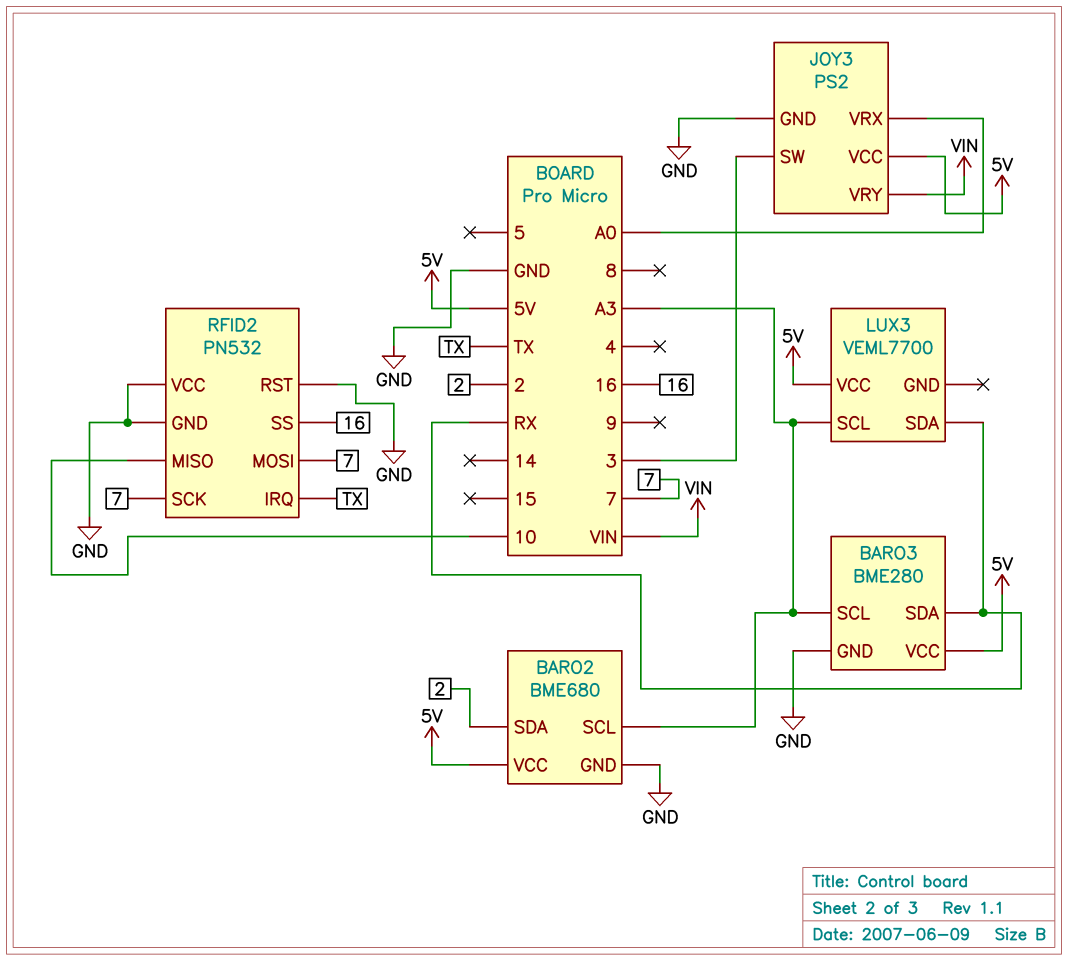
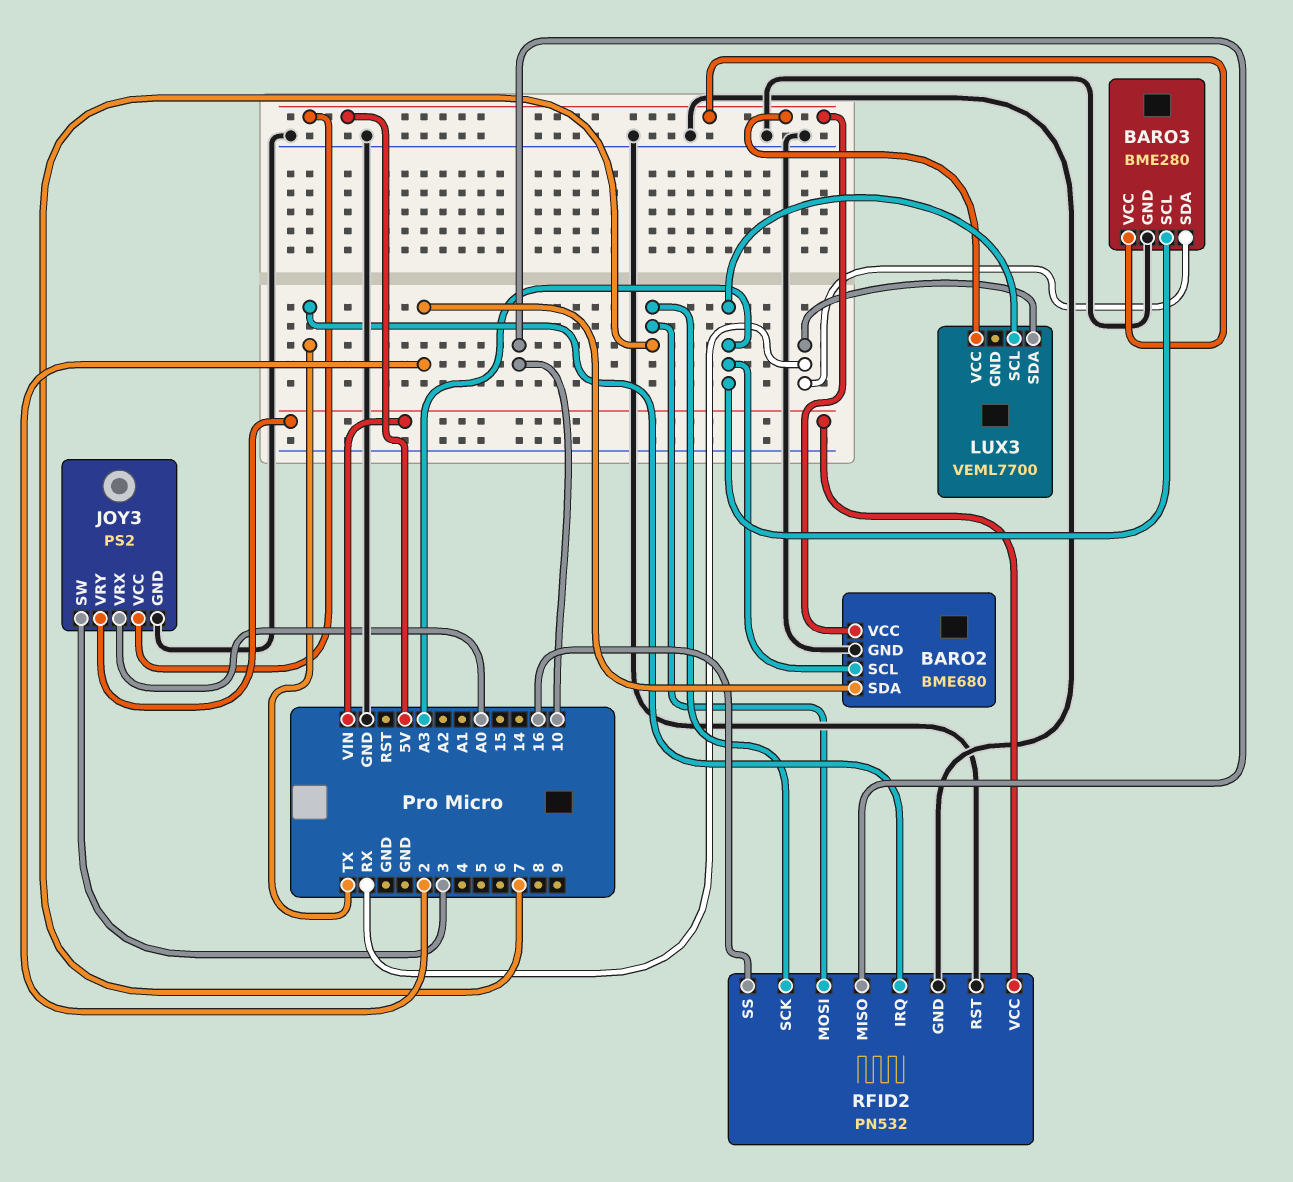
RFID2 pin VCC: GND -> VIN

